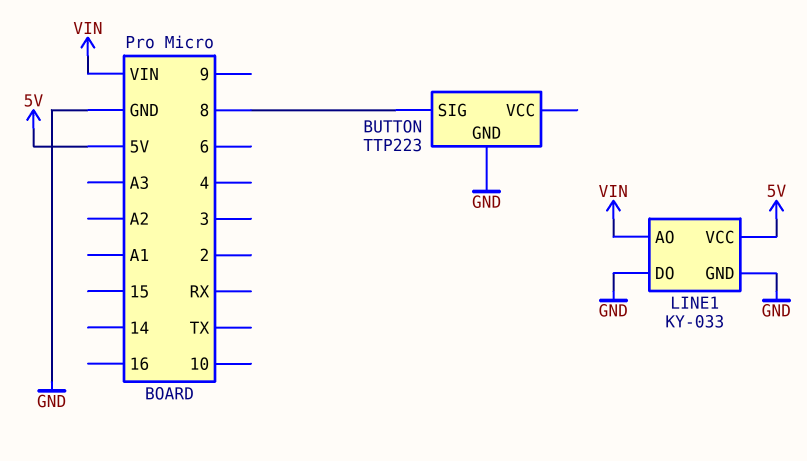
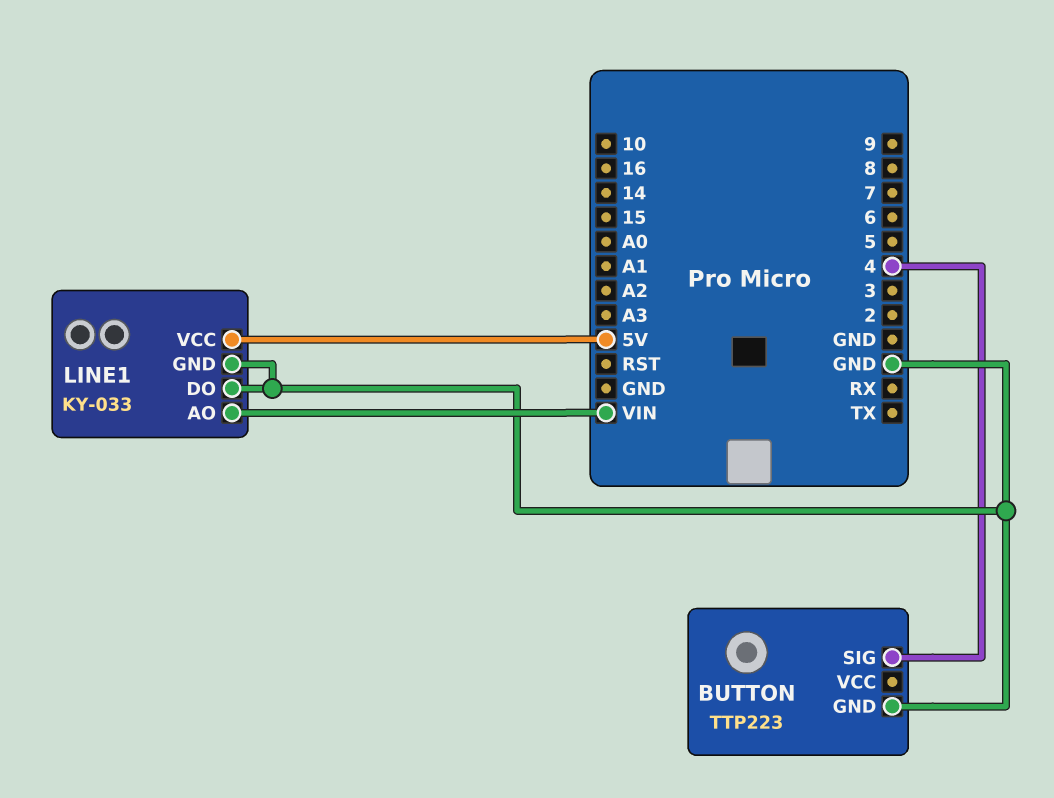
BUTTON pin SIG: 8 -> 4

